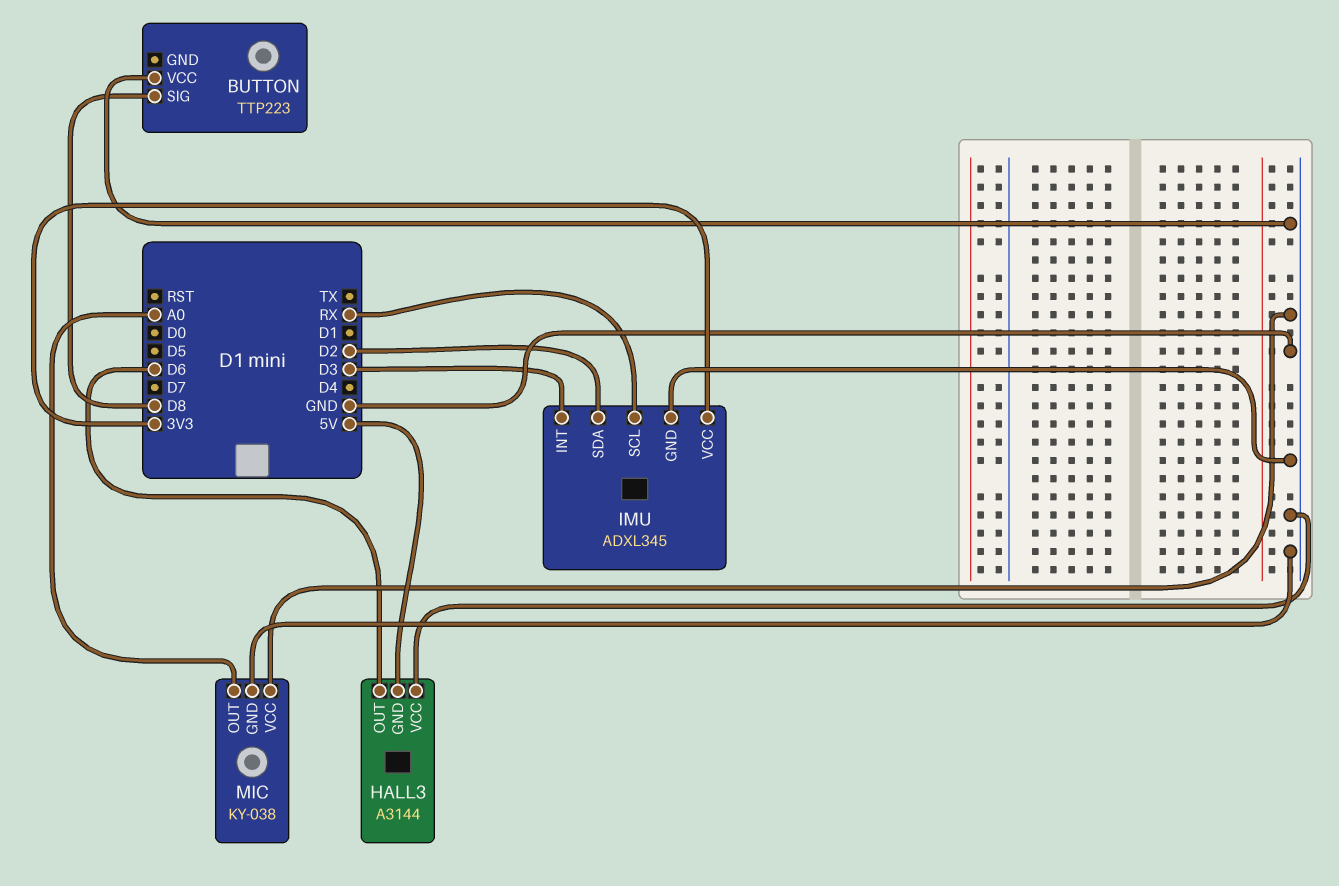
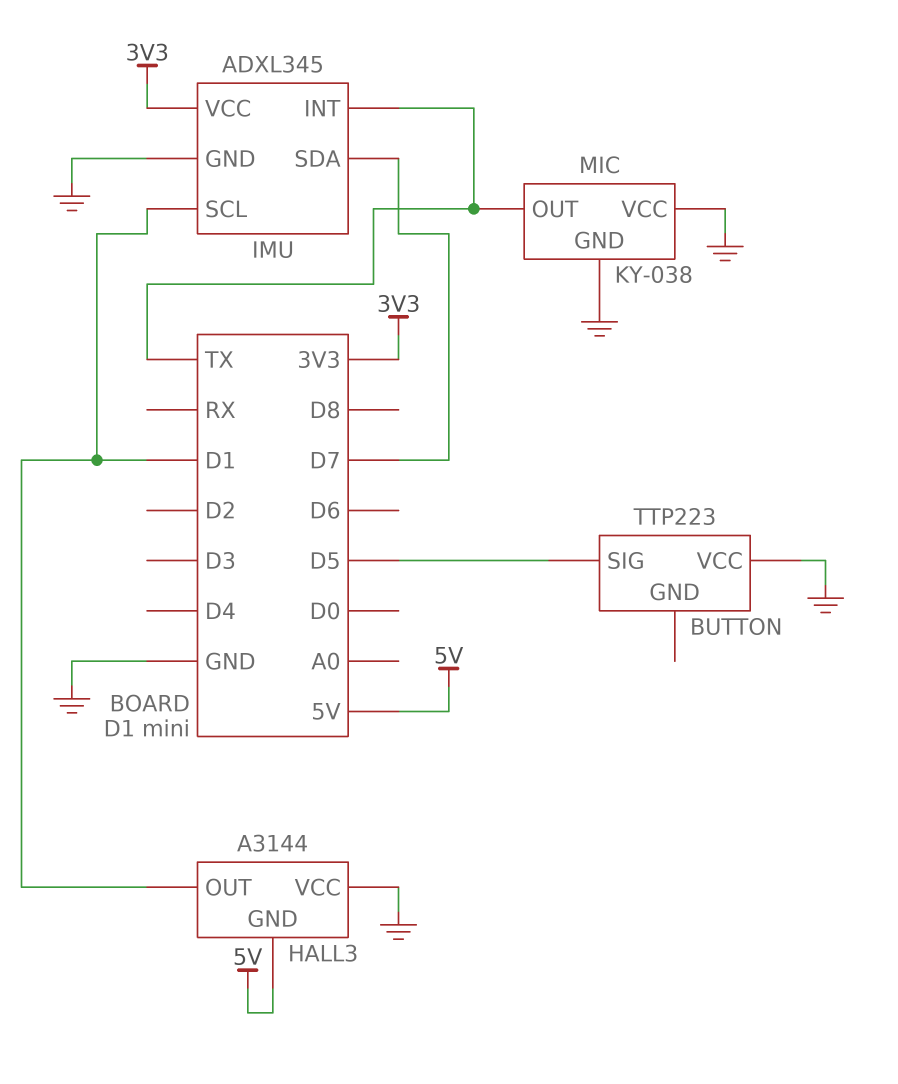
BUTTON pin SIG: D8 -> D5
HALL3 pin OUT: D6 -> D1
IMU pin INT: D3 -> TX
IMU pin SCL: RX -> D1
IMU pin SDA: D2 -> D7
MIC pin OUT: A0 -> TX

